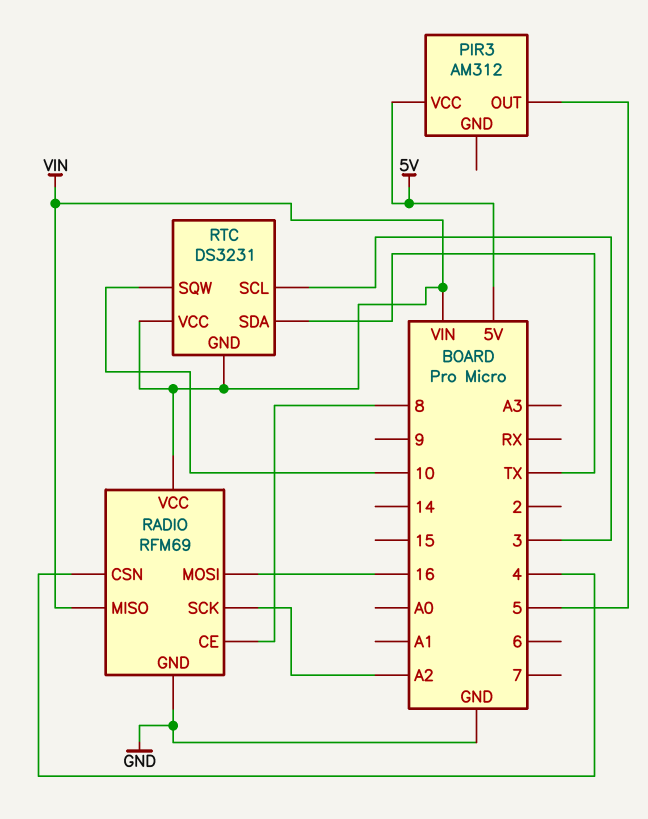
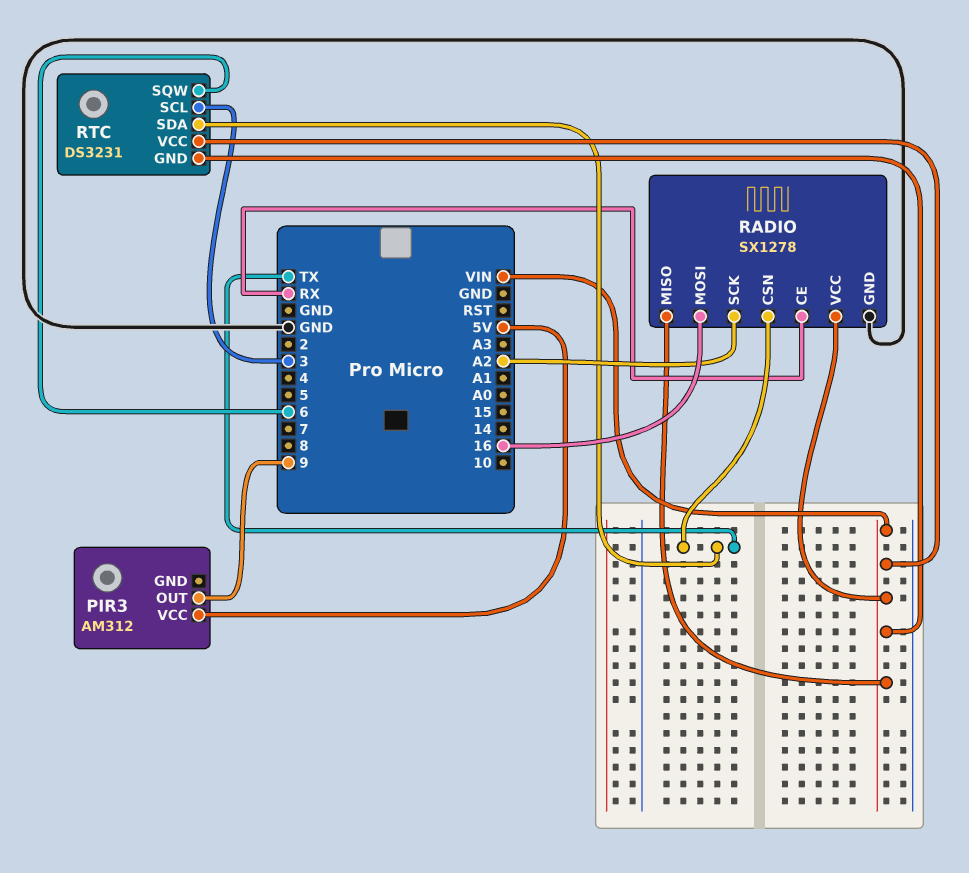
PIR3 pin OUT: 5 -> 9
RADIO: RFM69 -> SX1278
RADIO pin CE: 8 -> RX
RADIO pin CSN: 4 -> TX
RTC pin SQW: 10 -> 6

